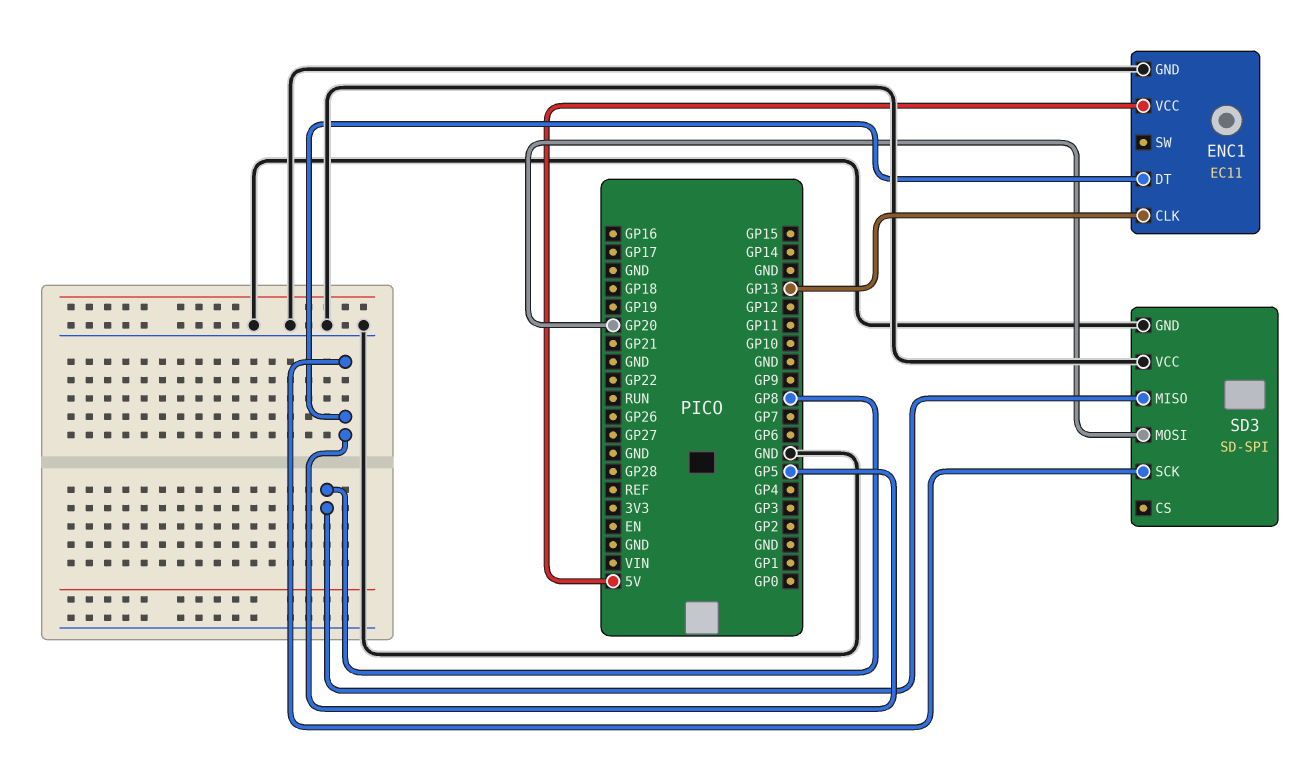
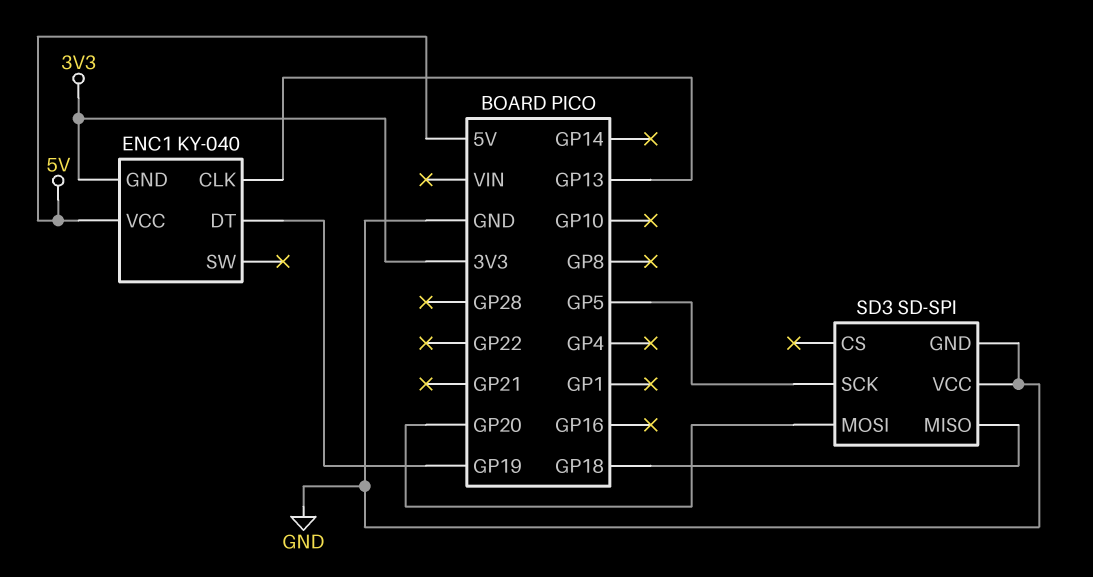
ENC1: EC11 -> KY-040
ENC1 pin DT: GP5 -> GP19
ENC1 pin GND: GND -> 3V3
SD3 pin MISO: GP8 -> GP18

